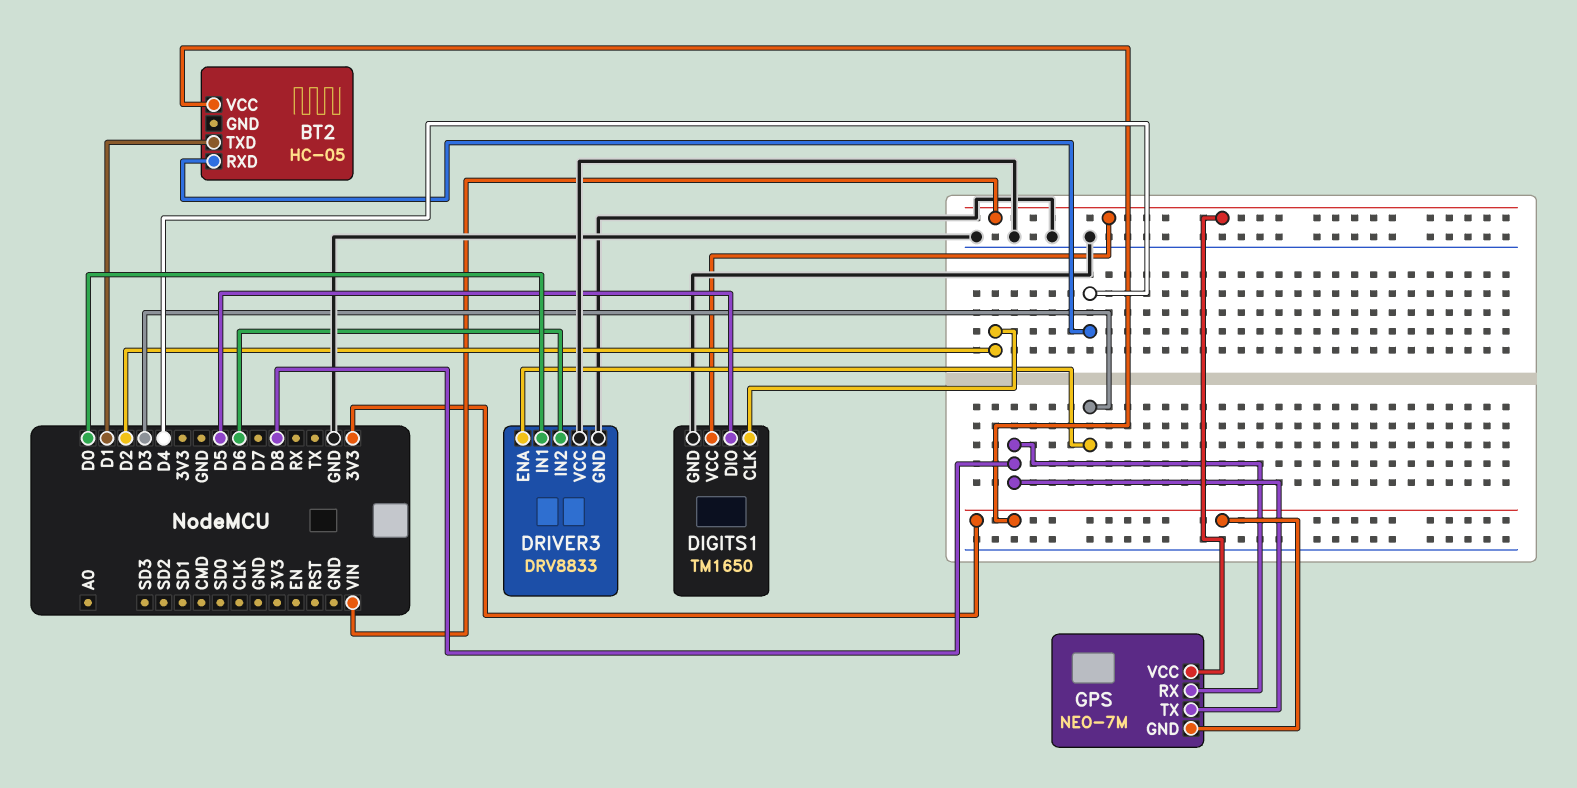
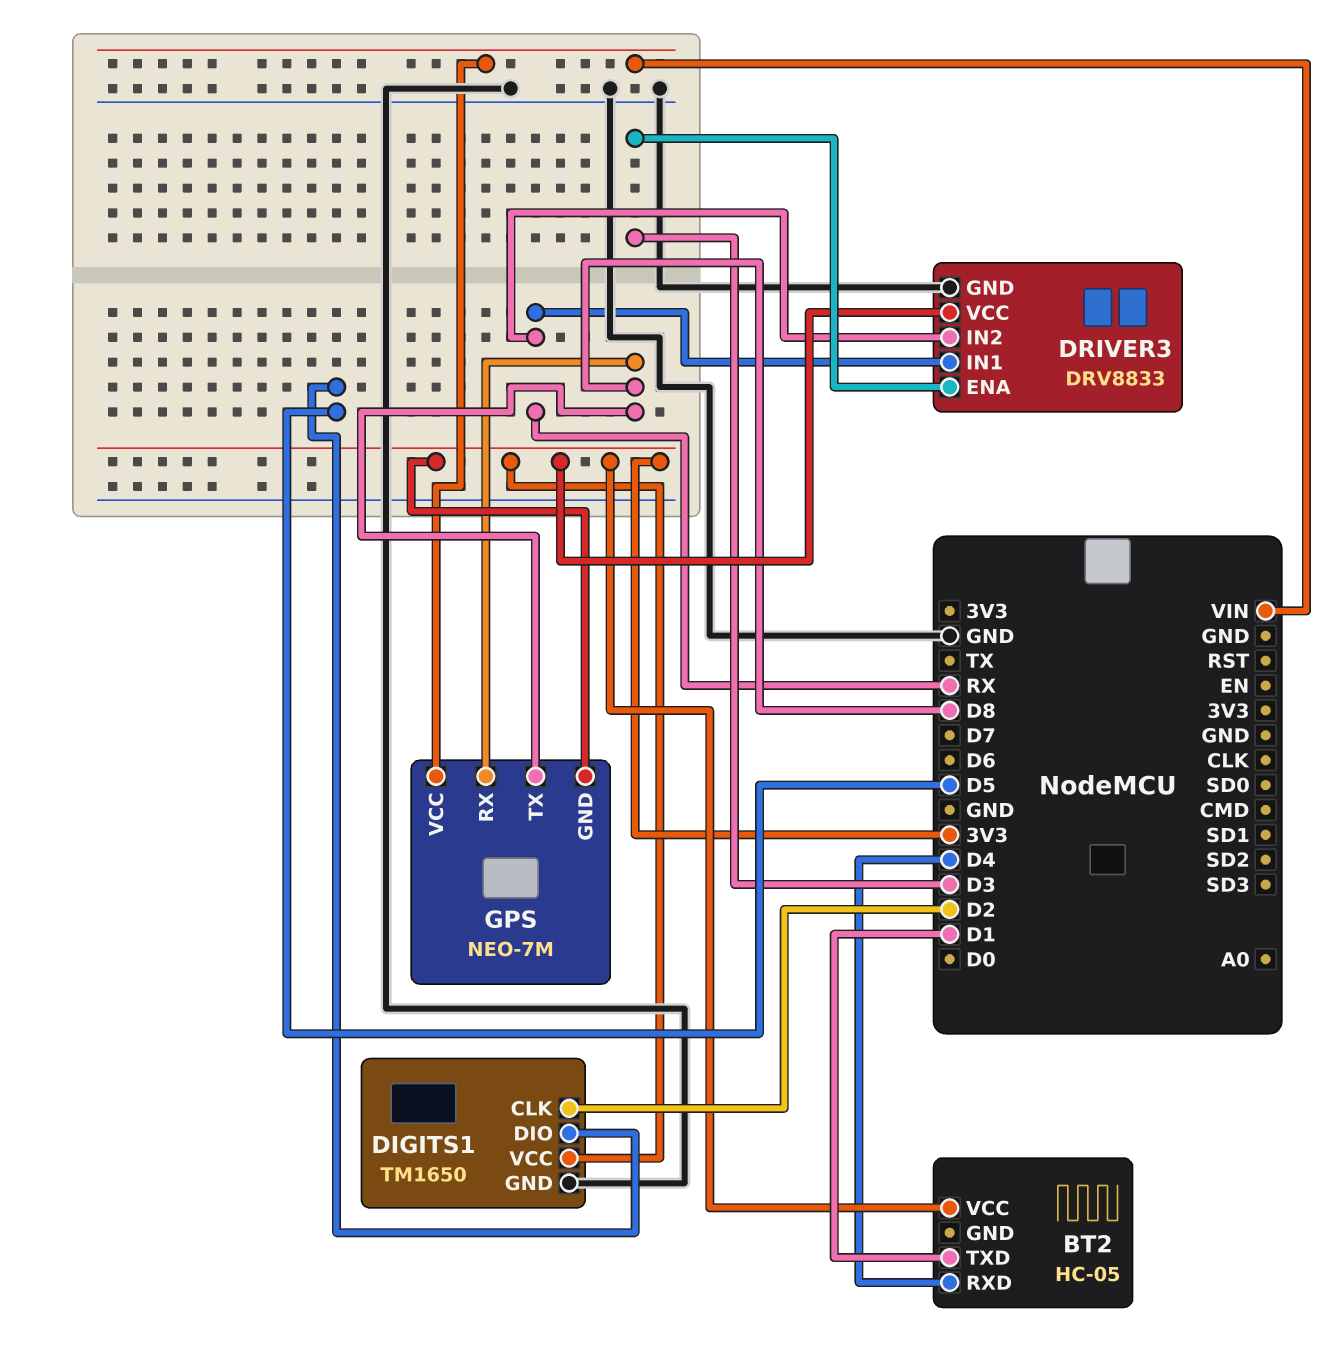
DIGITS1 pin VCC: VIN -> 3V3
DRIVER3 pin IN1: D0 -> RX
DRIVER3 pin IN2: D6 -> RX
DRIVER3 pin VCC: GND -> 3V3

